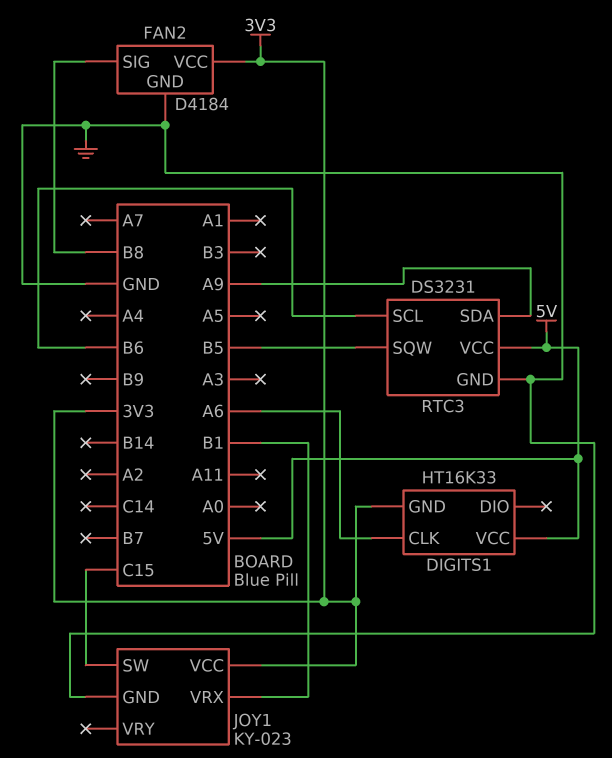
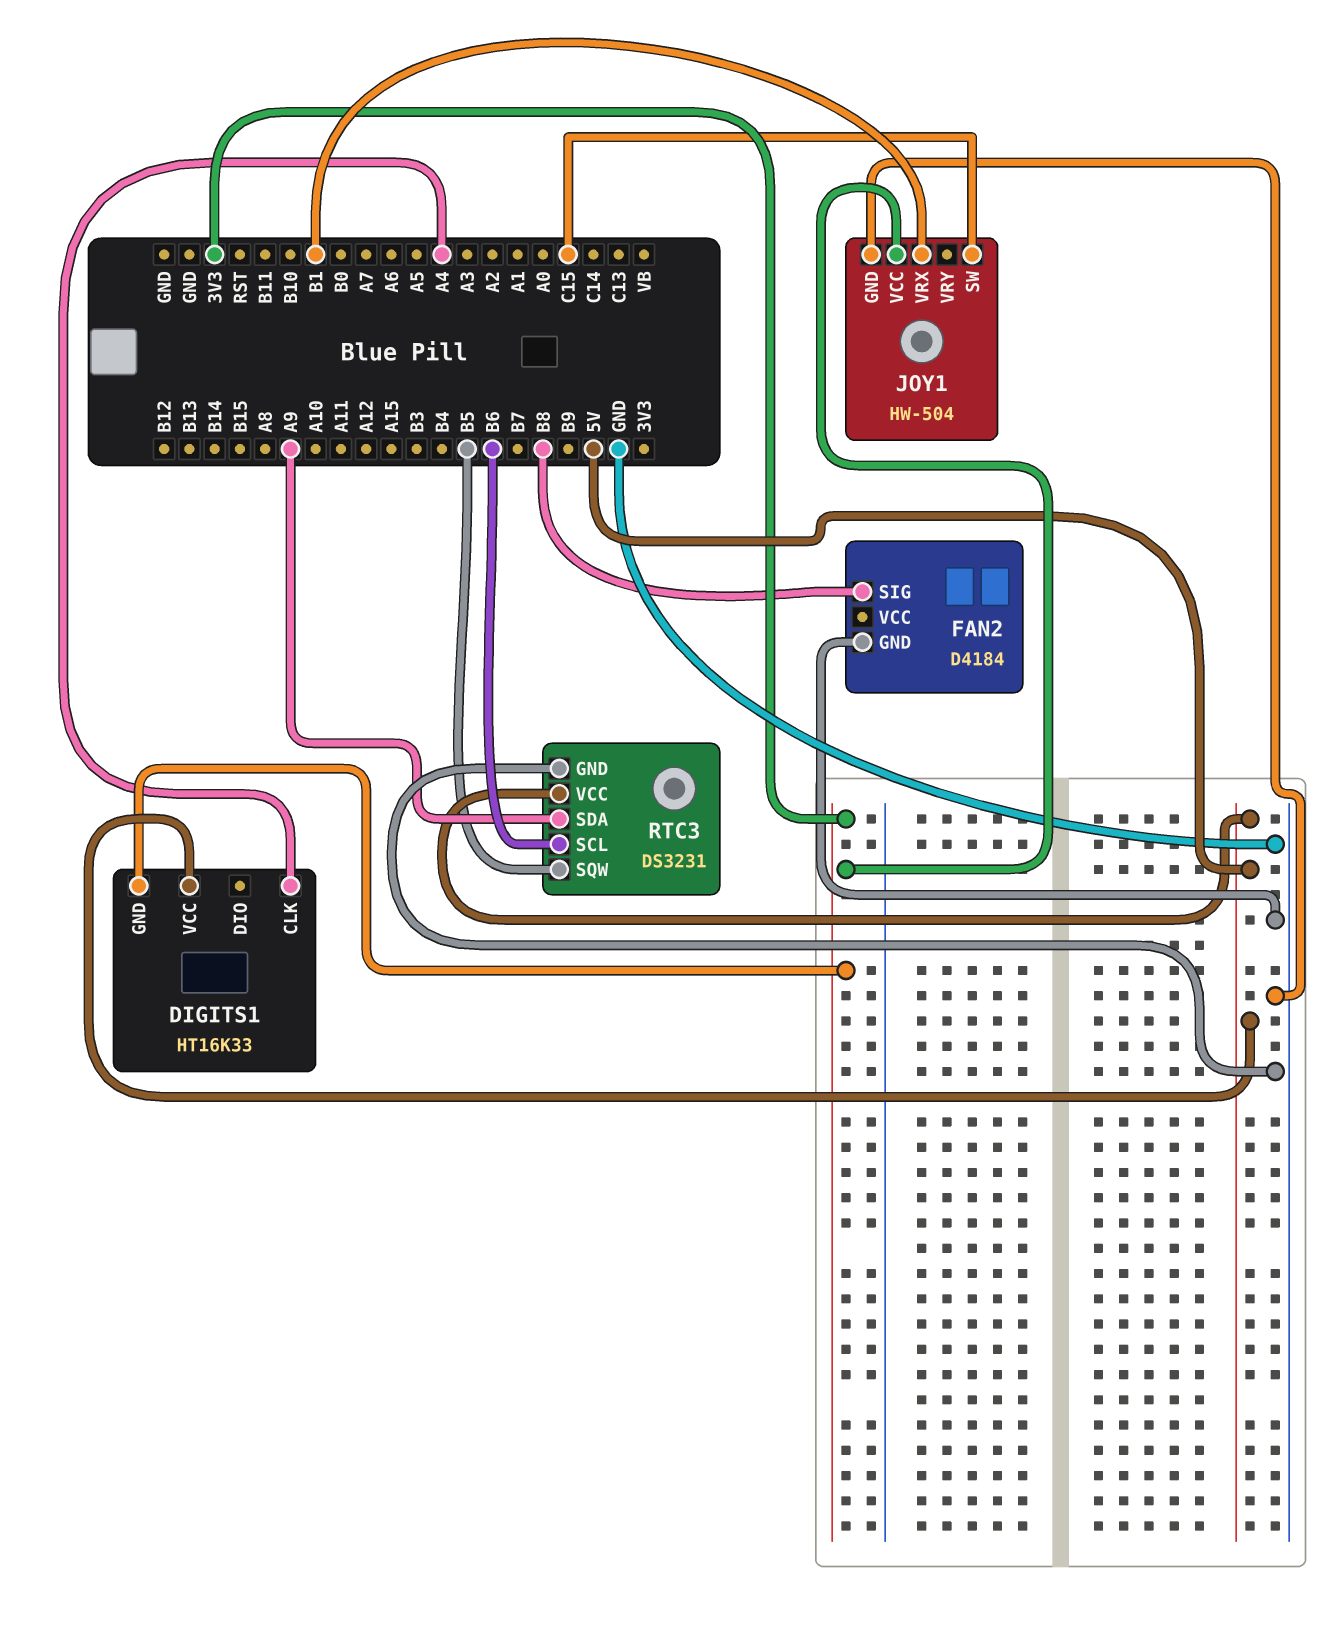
DIGITS1 pin CLK: A6 -> A4
FAN2 pin VCC: 3V3 -> none
JOY1: KY-023 -> HW-504

